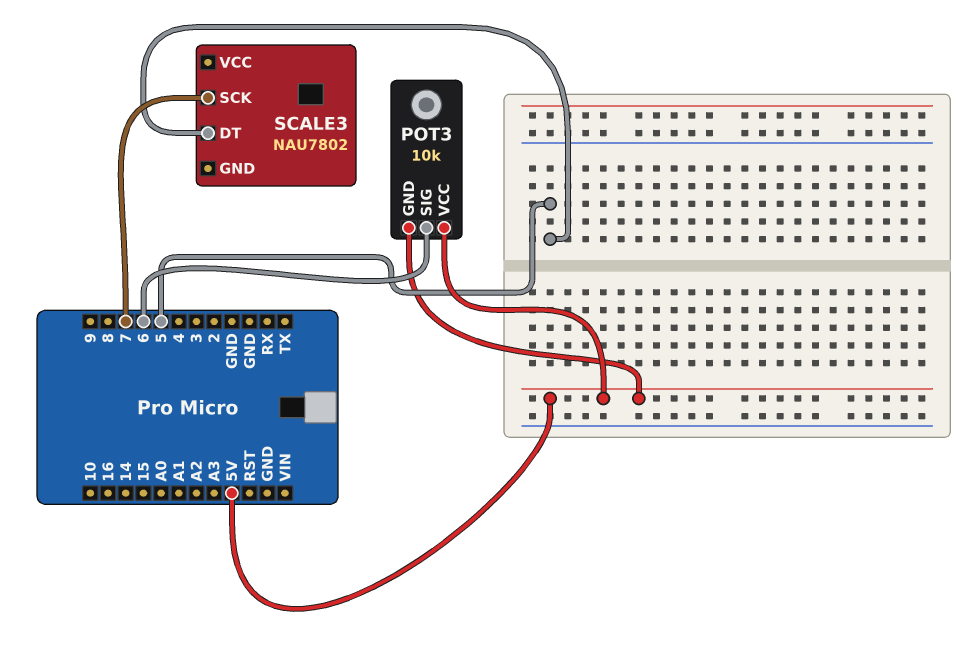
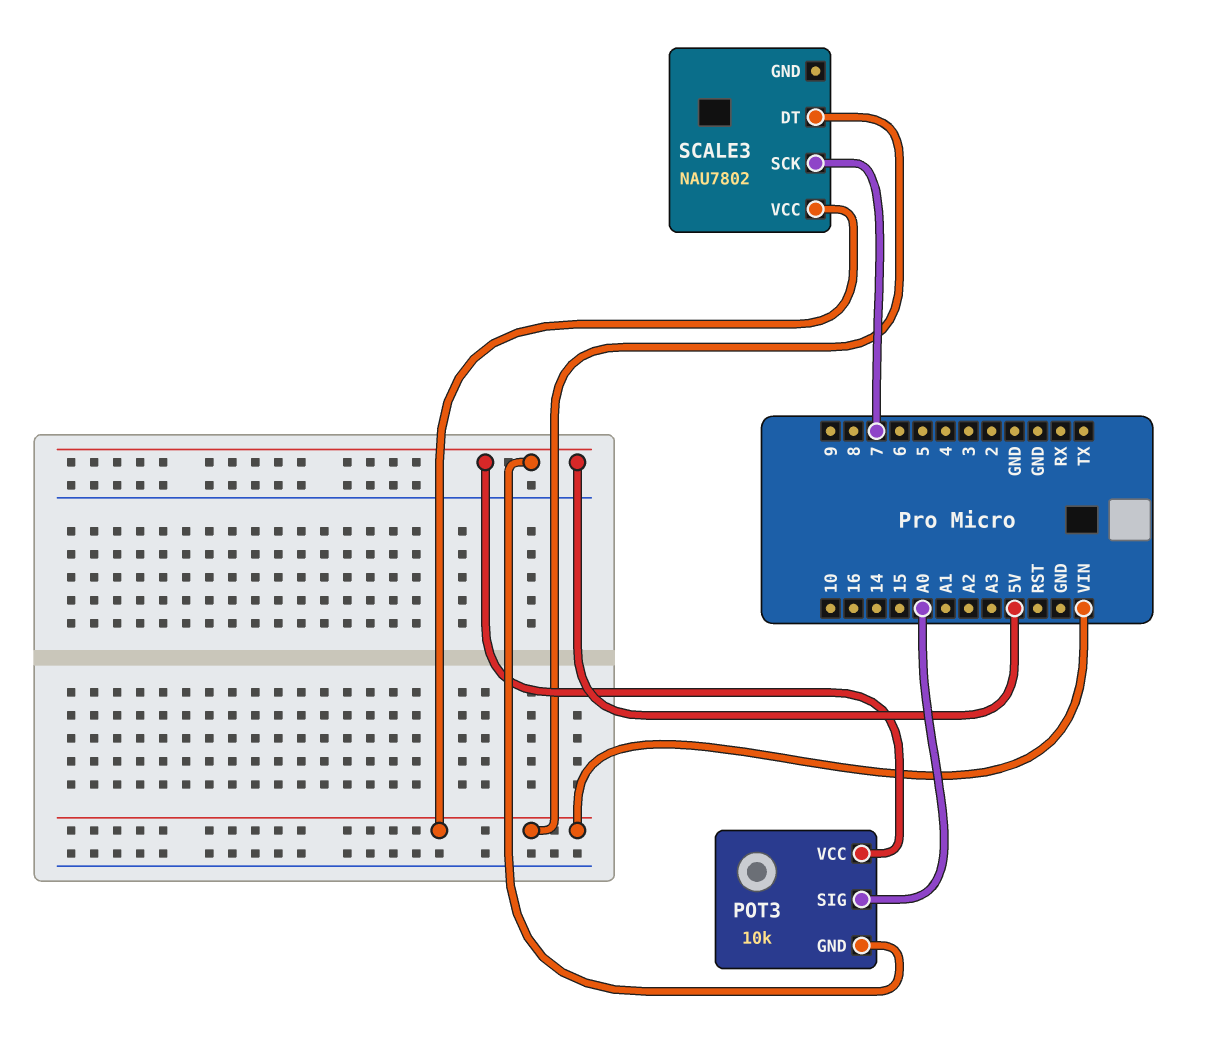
POT3 pin SIG: 6 -> A0
SCALE3 pin DT: 5 -> VIN
SCALE3 pin VCC: none -> VIN

